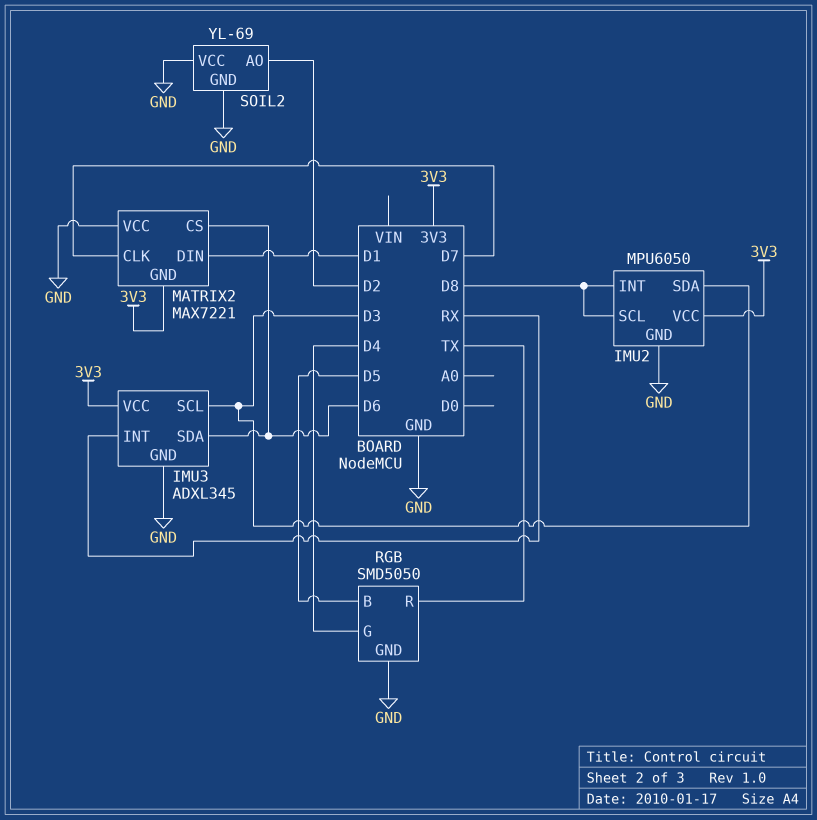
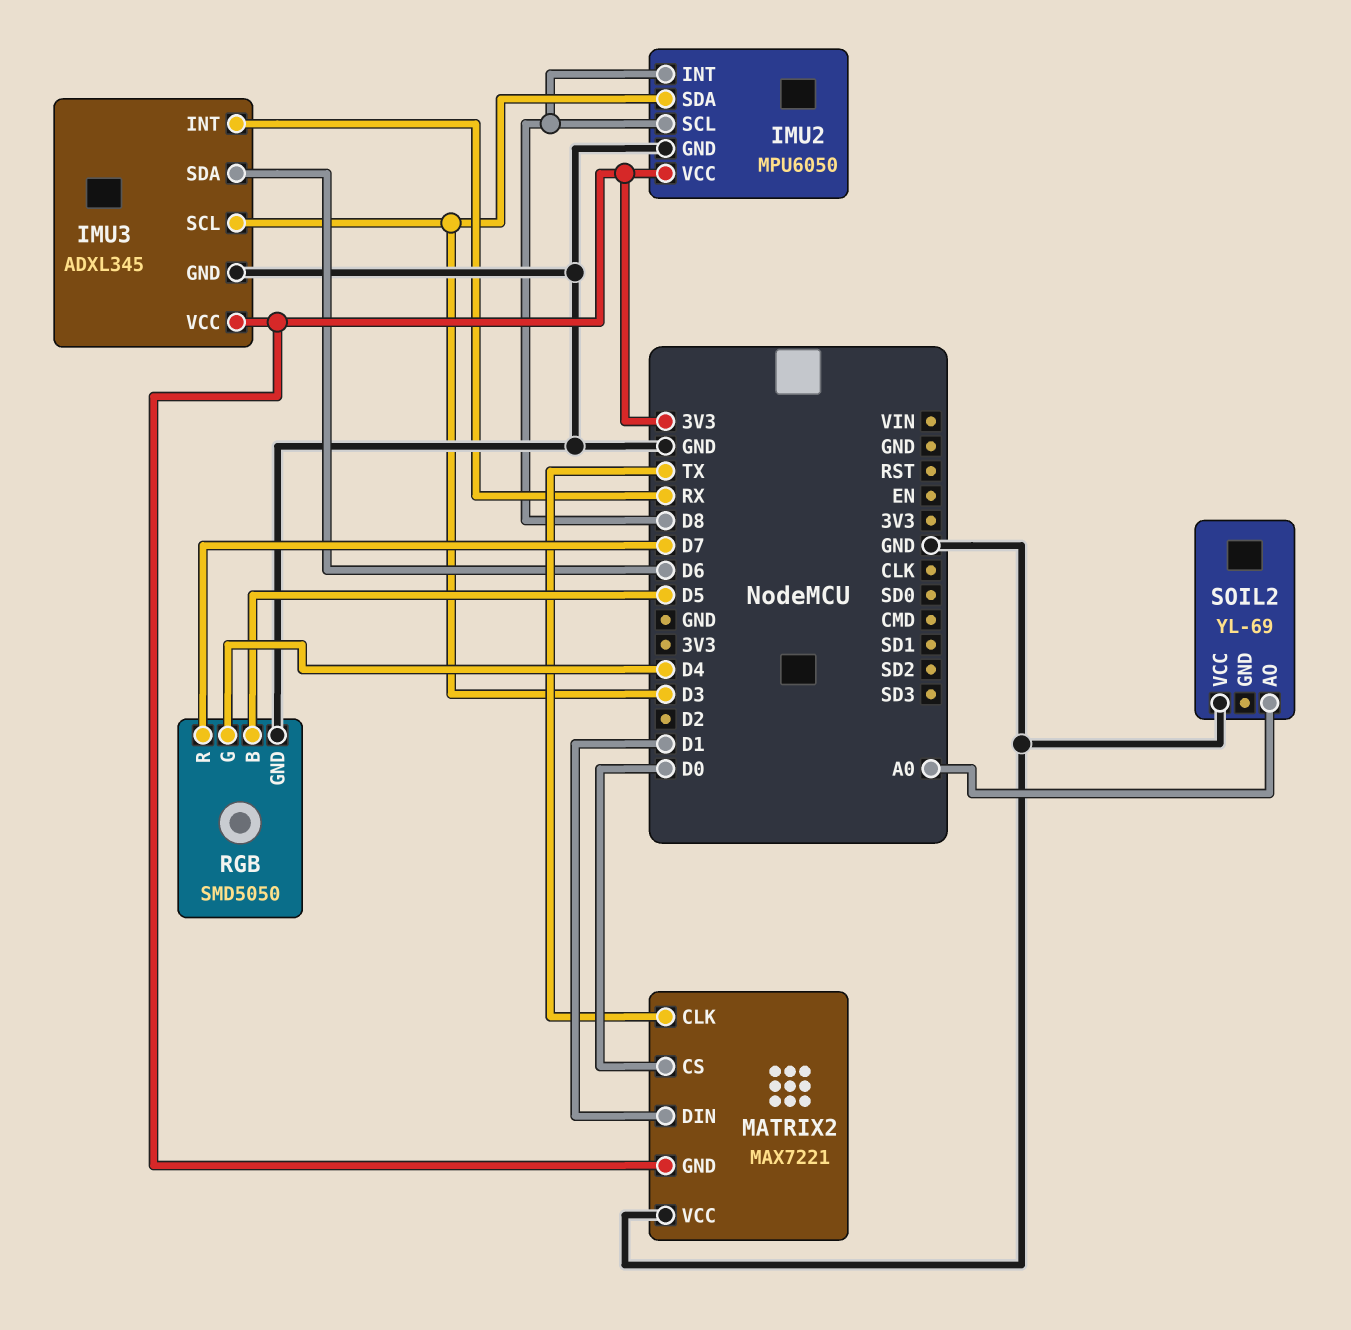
MATRIX2 pin CLK: D7 -> TX
MATRIX2 pin CS: D6 -> D0
RGB pin R: TX -> D7
SOIL2 pin AO: D2 -> A0
SOIL2 pin GND: GND -> none

